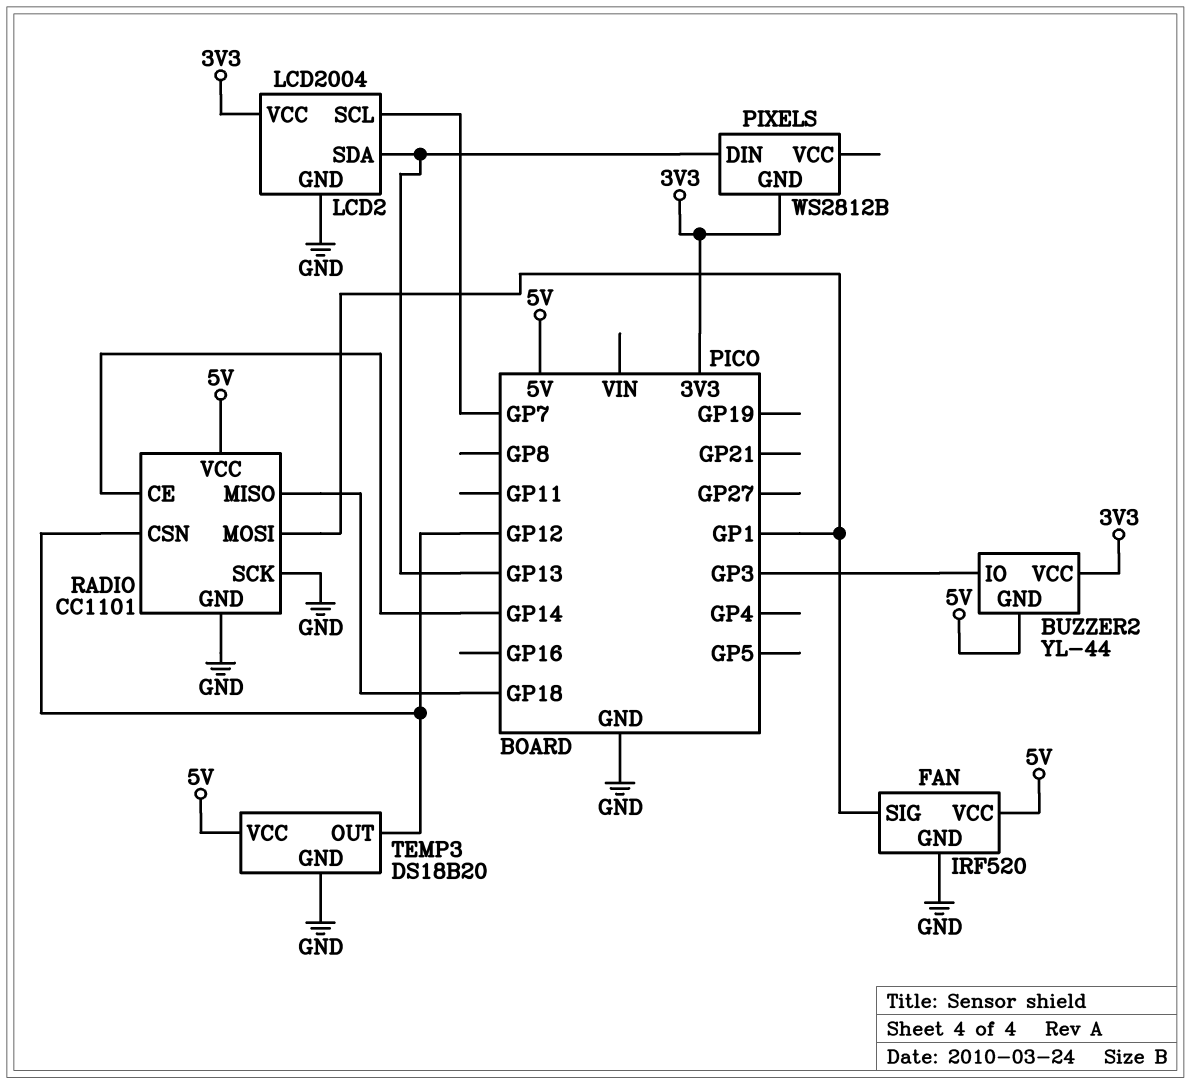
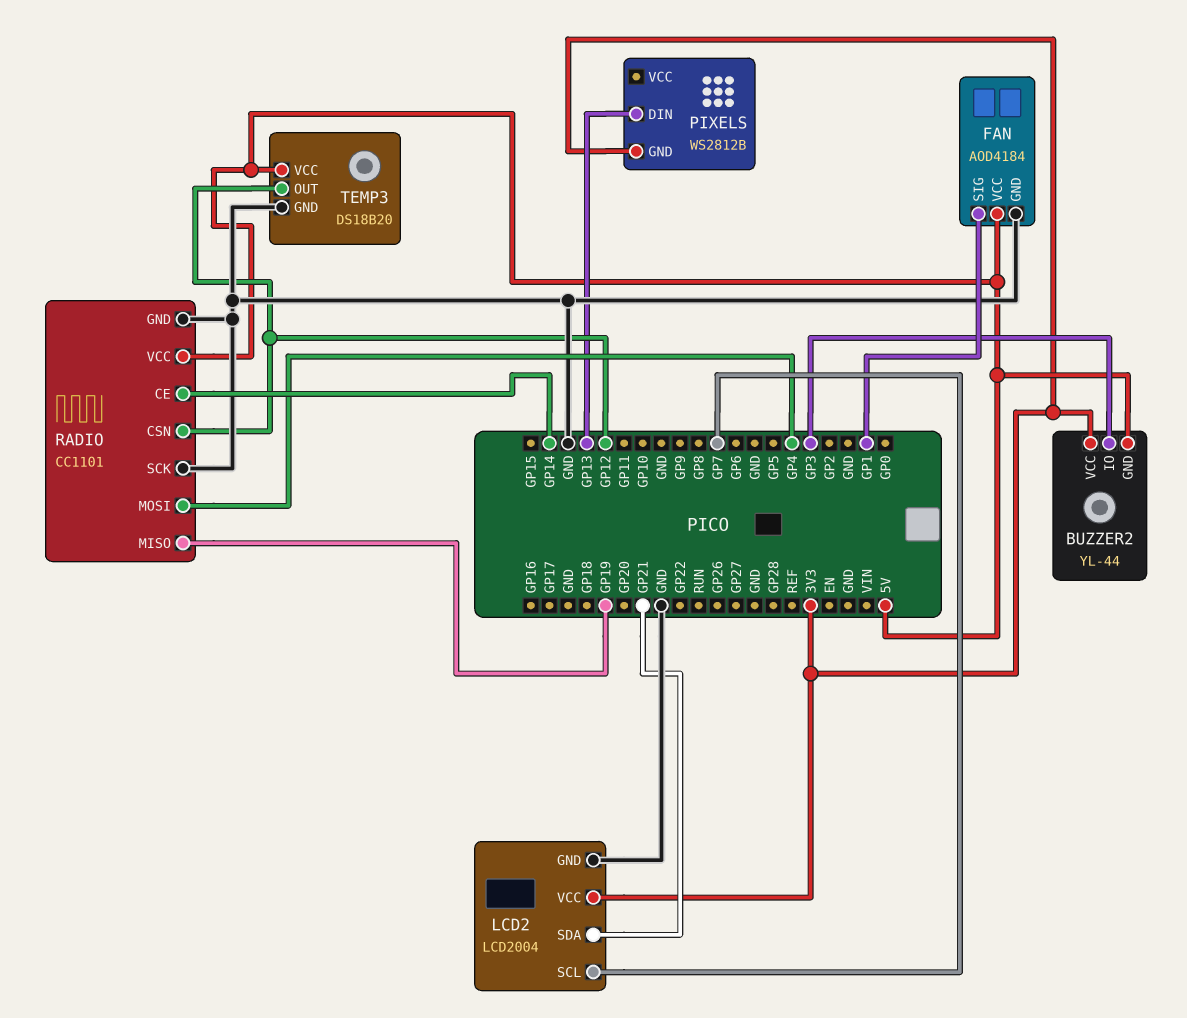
FAN: IRF520 -> AOD4184
LCD2 pin SDA: GP13 -> GP21
RADIO pin MISO: GP18 -> GP19
RADIO pin MOSI: GP1 -> GP4

